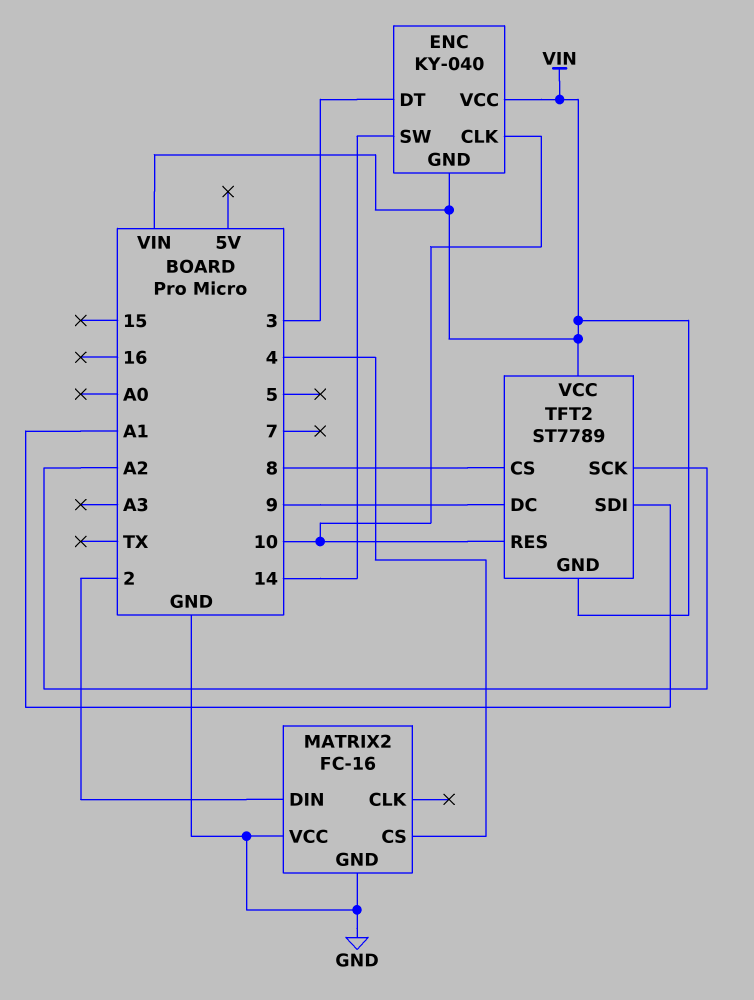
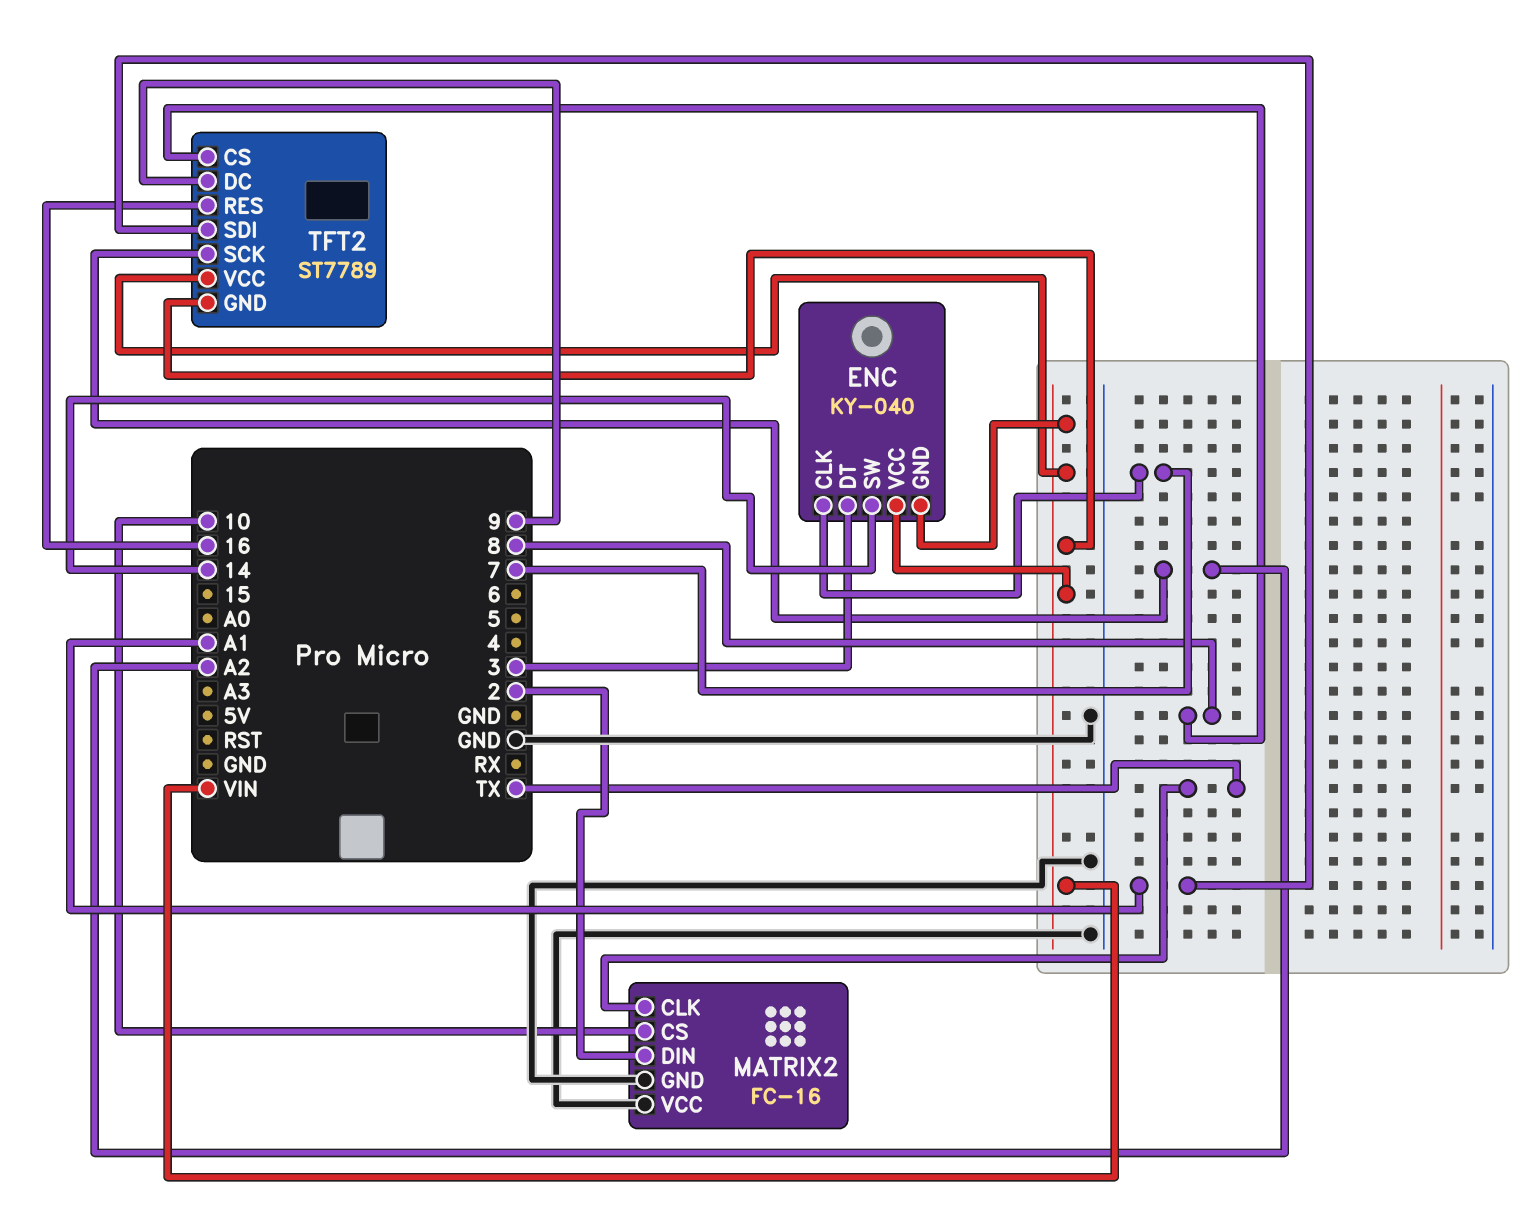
ENC pin CLK: 10 -> 7
MATRIX2 pin CLK: none -> TX
MATRIX2 pin CS: 4 -> 10
TFT2 pin RES: 10 -> 16

